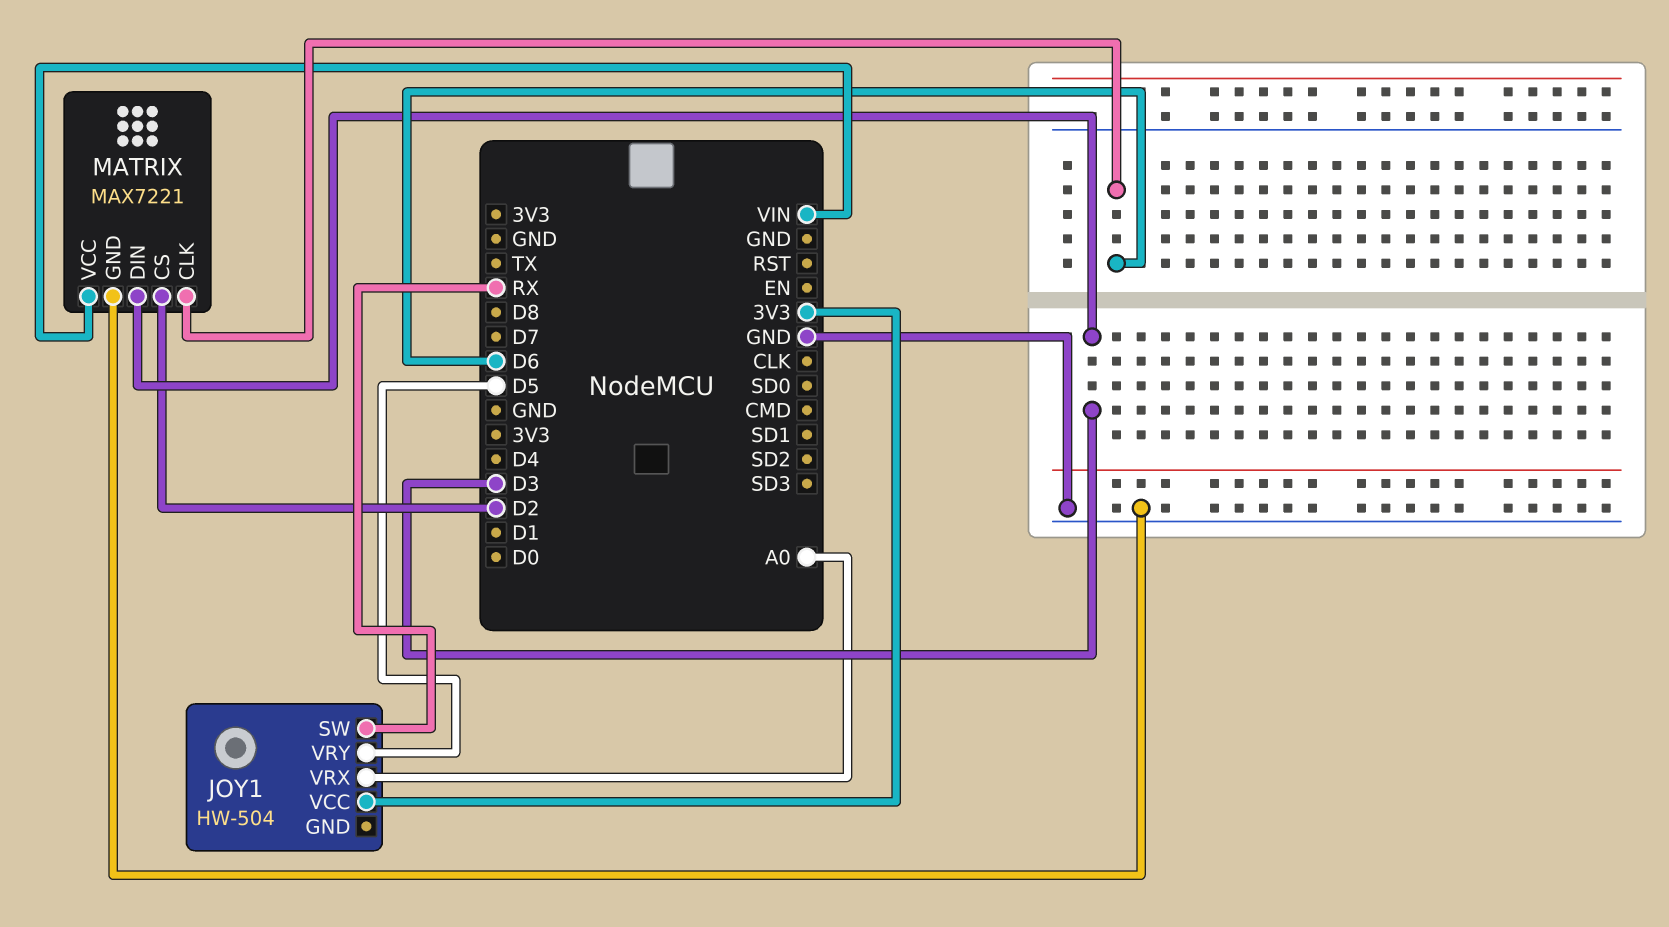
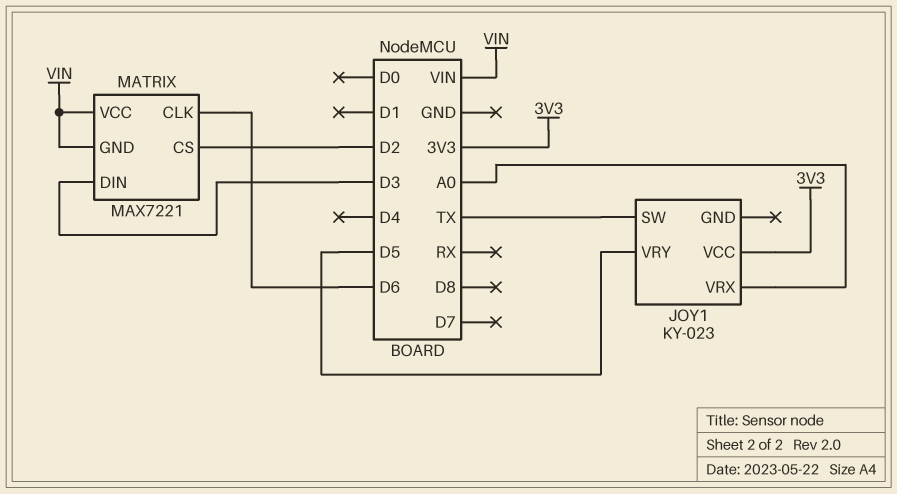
JOY1: HW-504 -> KY-023
JOY1 pin SW: RX -> TX
MATRIX pin GND: GND -> VIN

